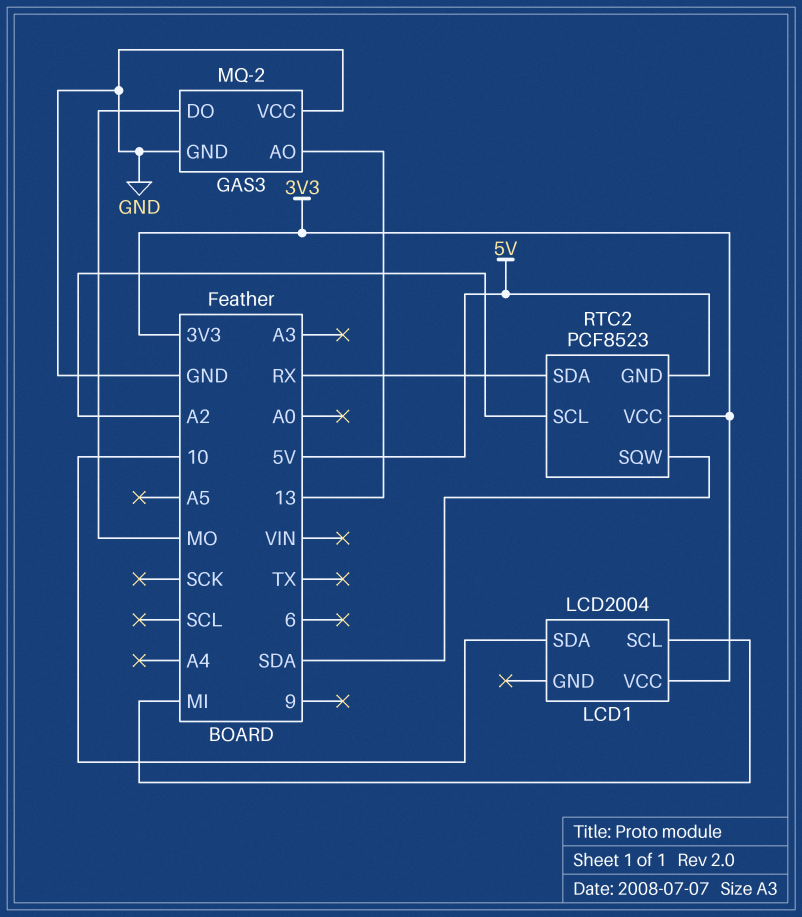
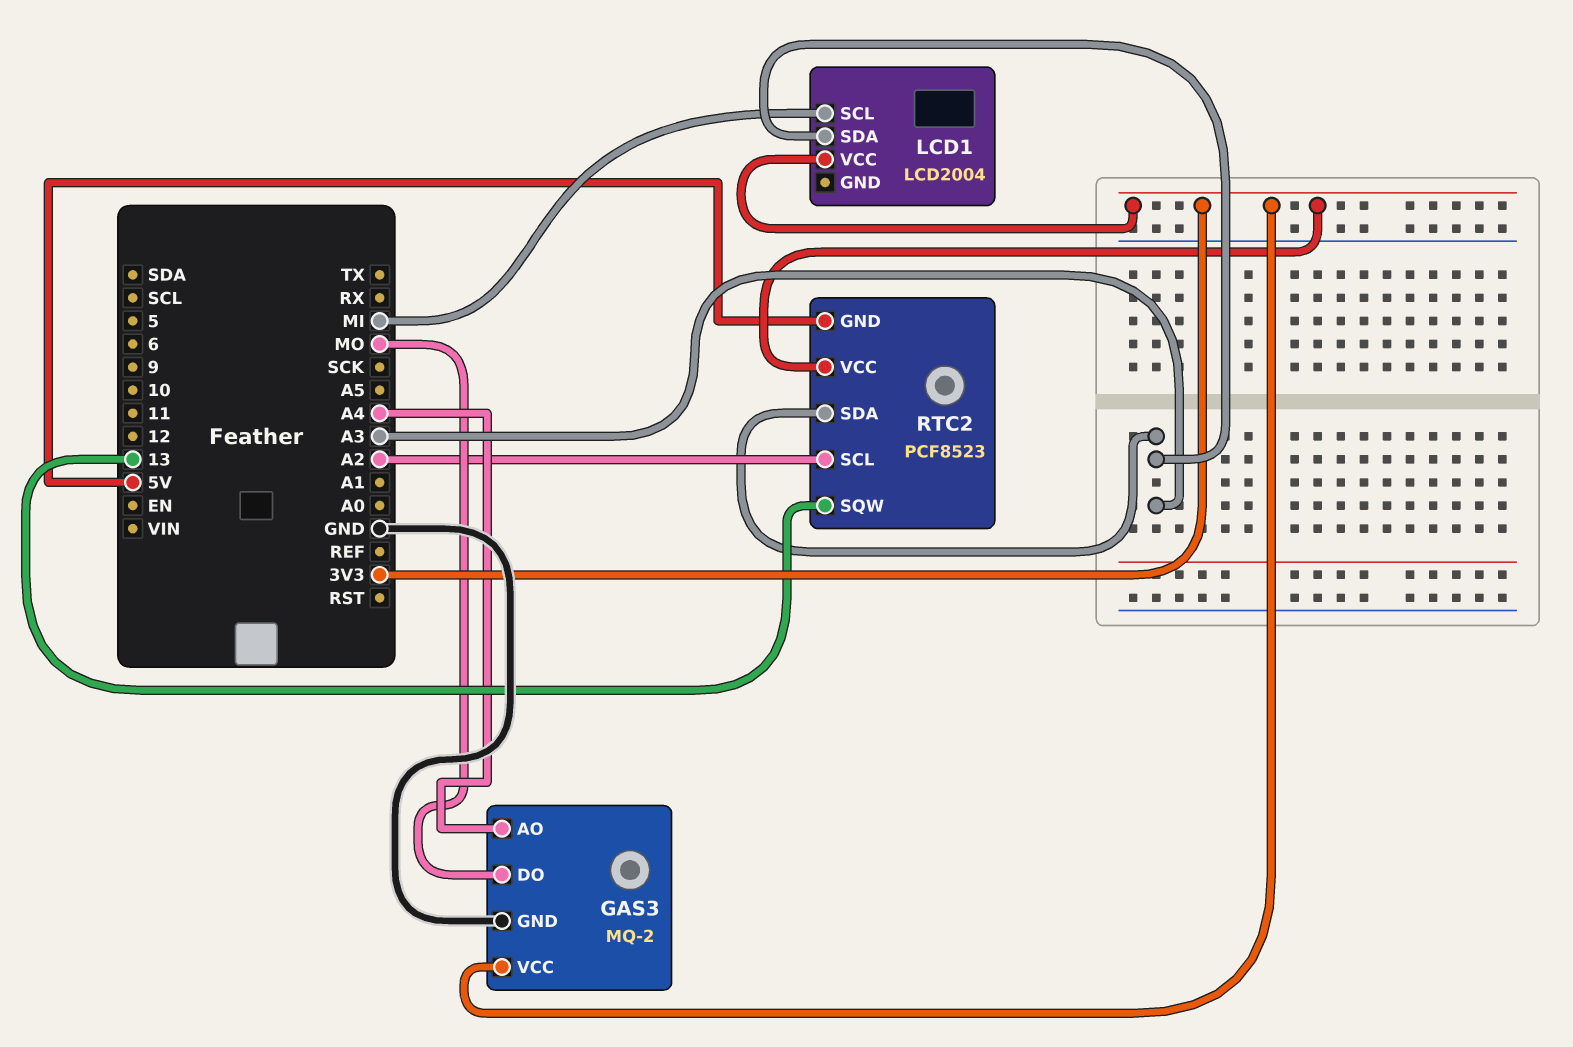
GAS3 pin AO: 13 -> A4
GAS3 pin VCC: GND -> 3V3
LCD1 pin SDA: 10 -> A3
RTC2 pin SDA: RX -> A3
RTC2 pin SQW: SDA -> 13

